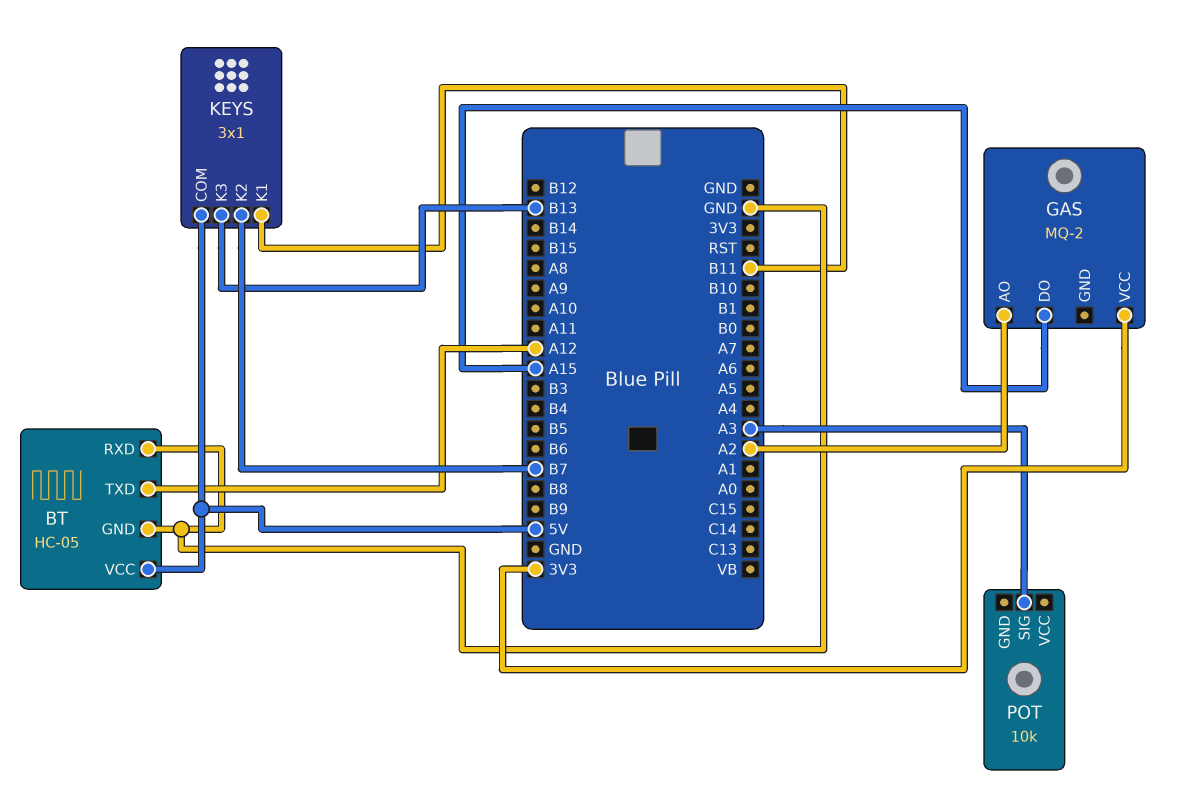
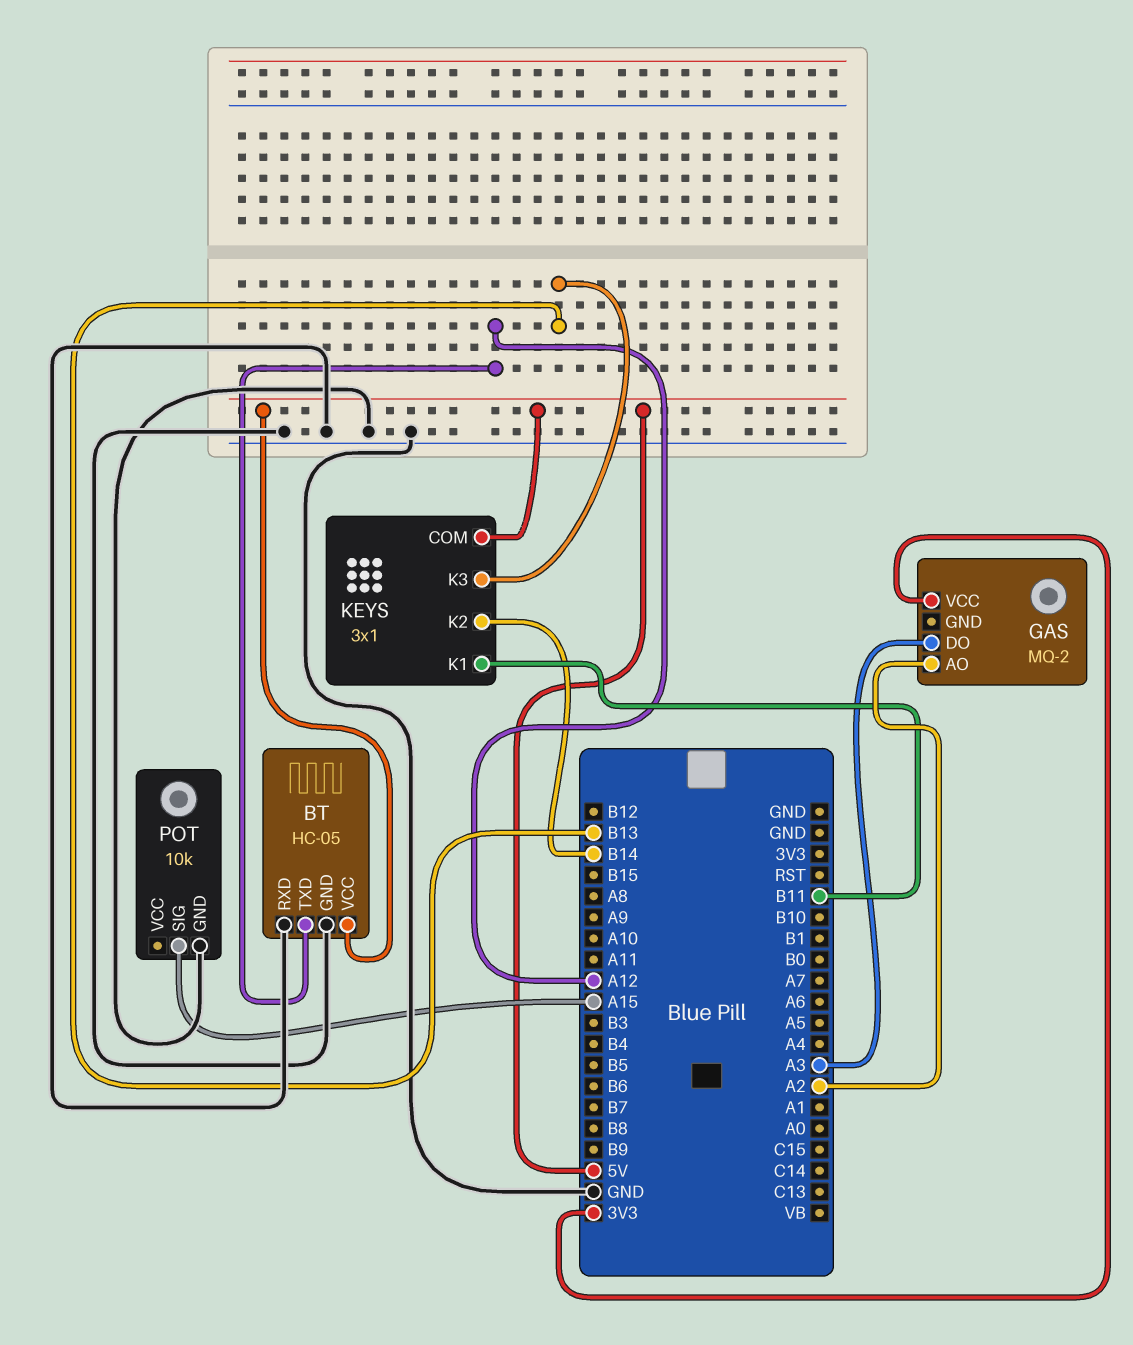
GAS pin DO: A15 -> A3
KEYS pin K2: B7 -> B14
POT pin GND: none -> GND
POT pin SIG: A3 -> A15

